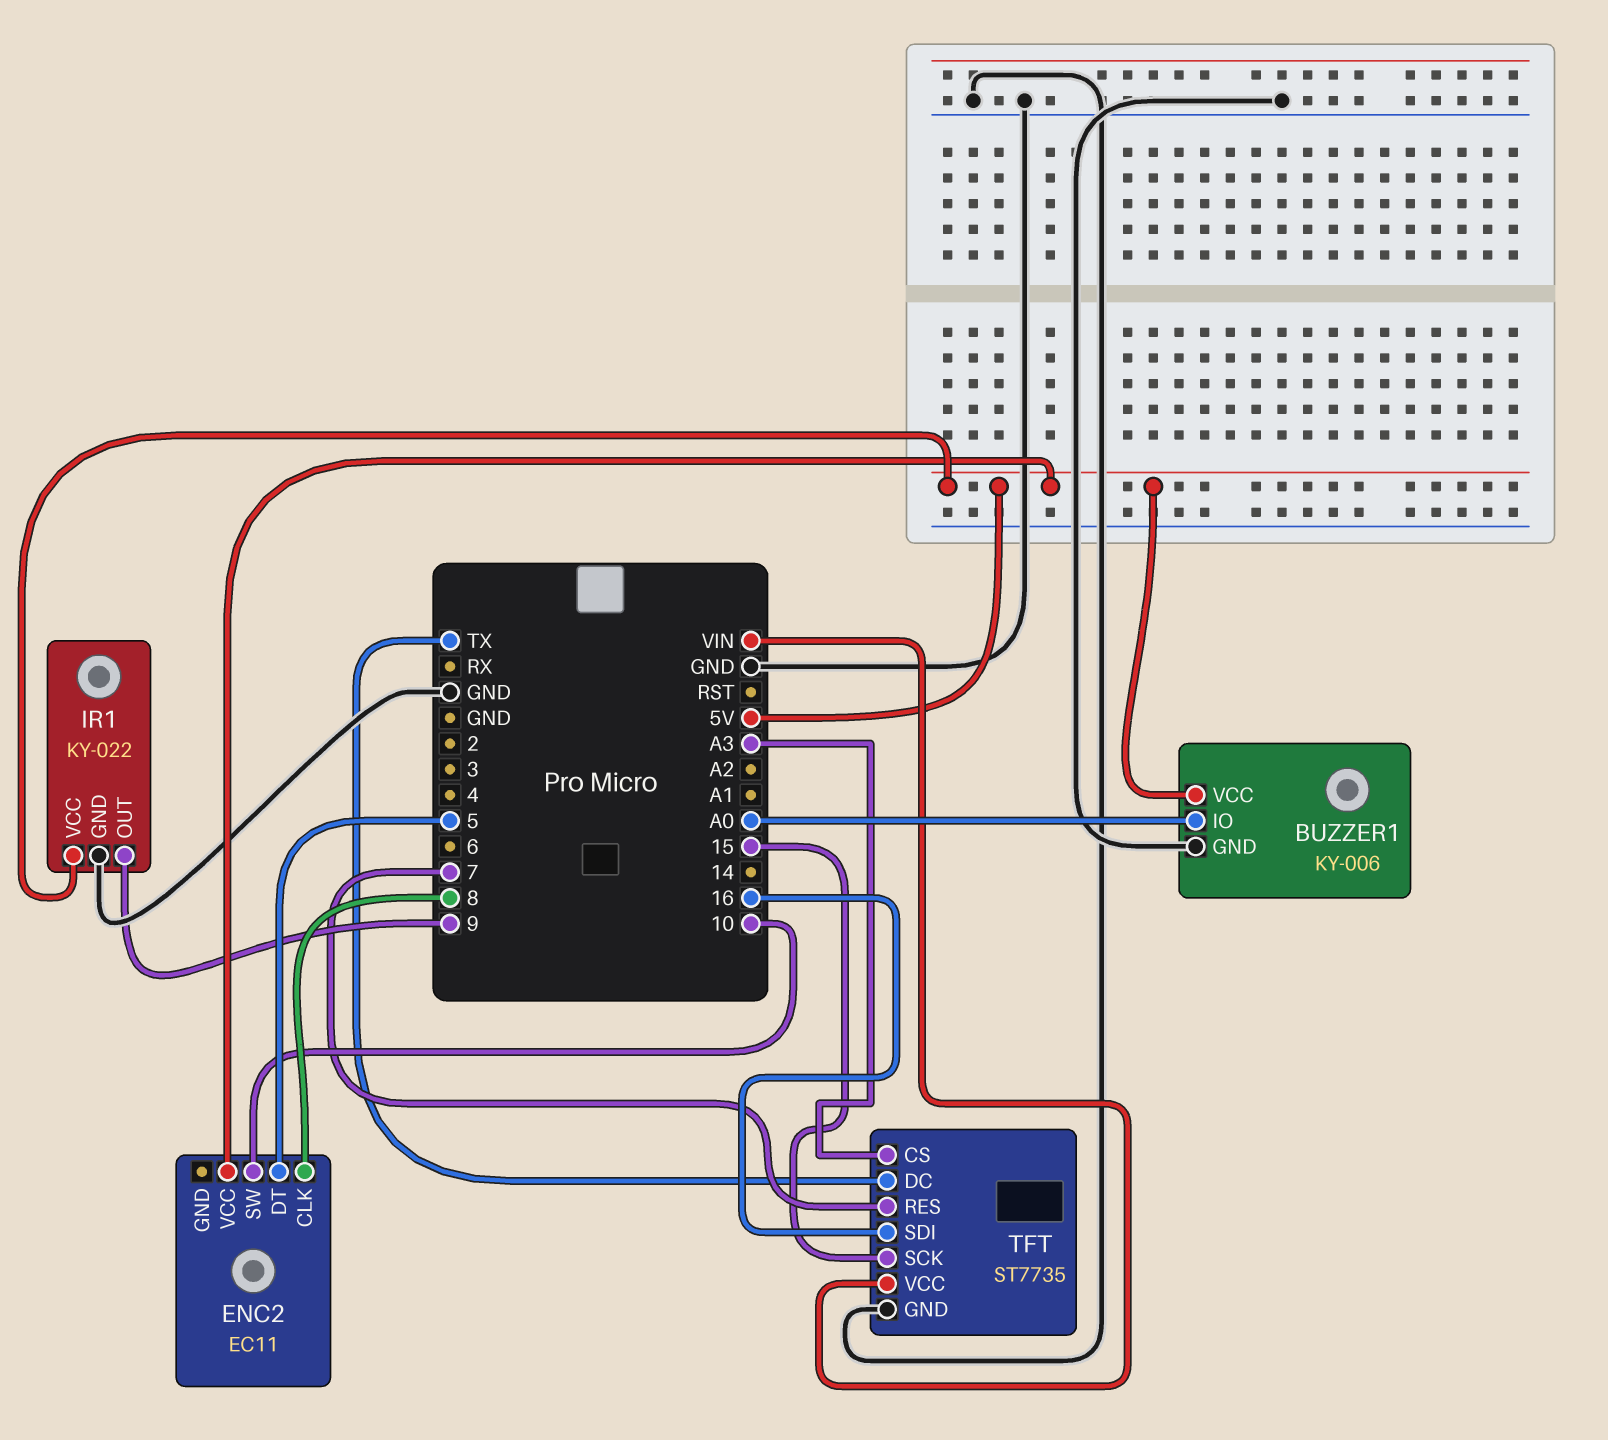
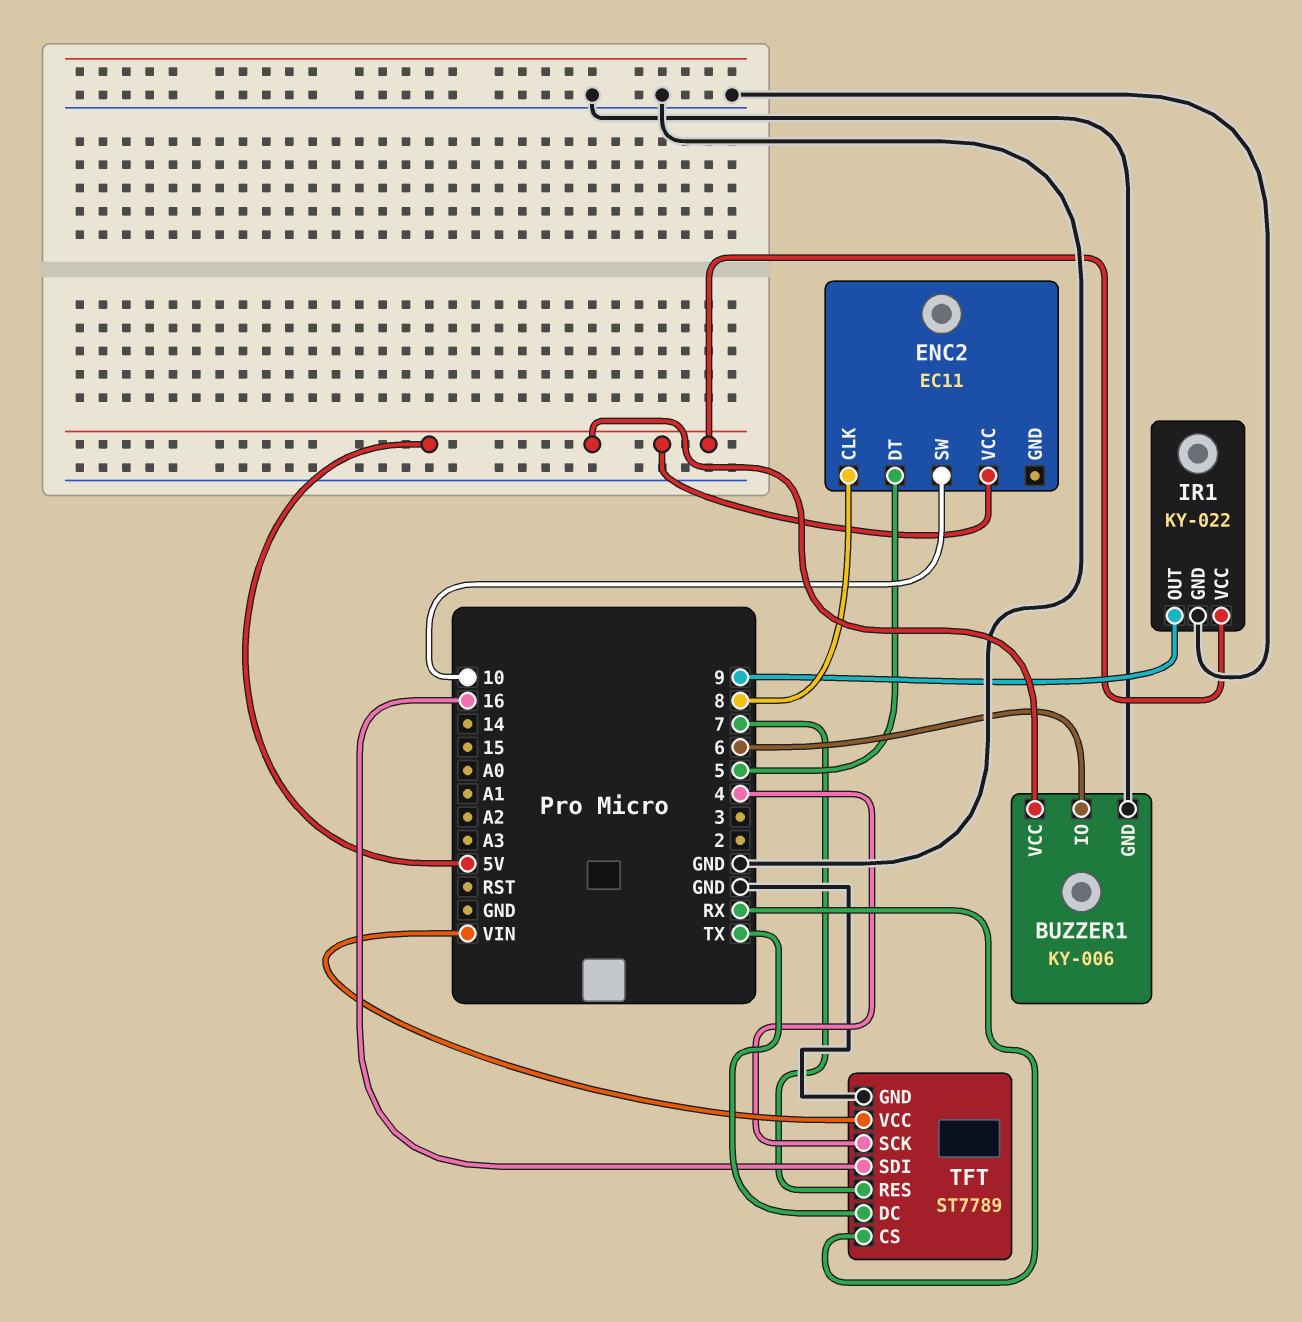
BUZZER1 pin IO: A0 -> 6
TFT: ST7735 -> ST7789
TFT pin CS: A3 -> RX
TFT pin SCK: 15 -> 4

